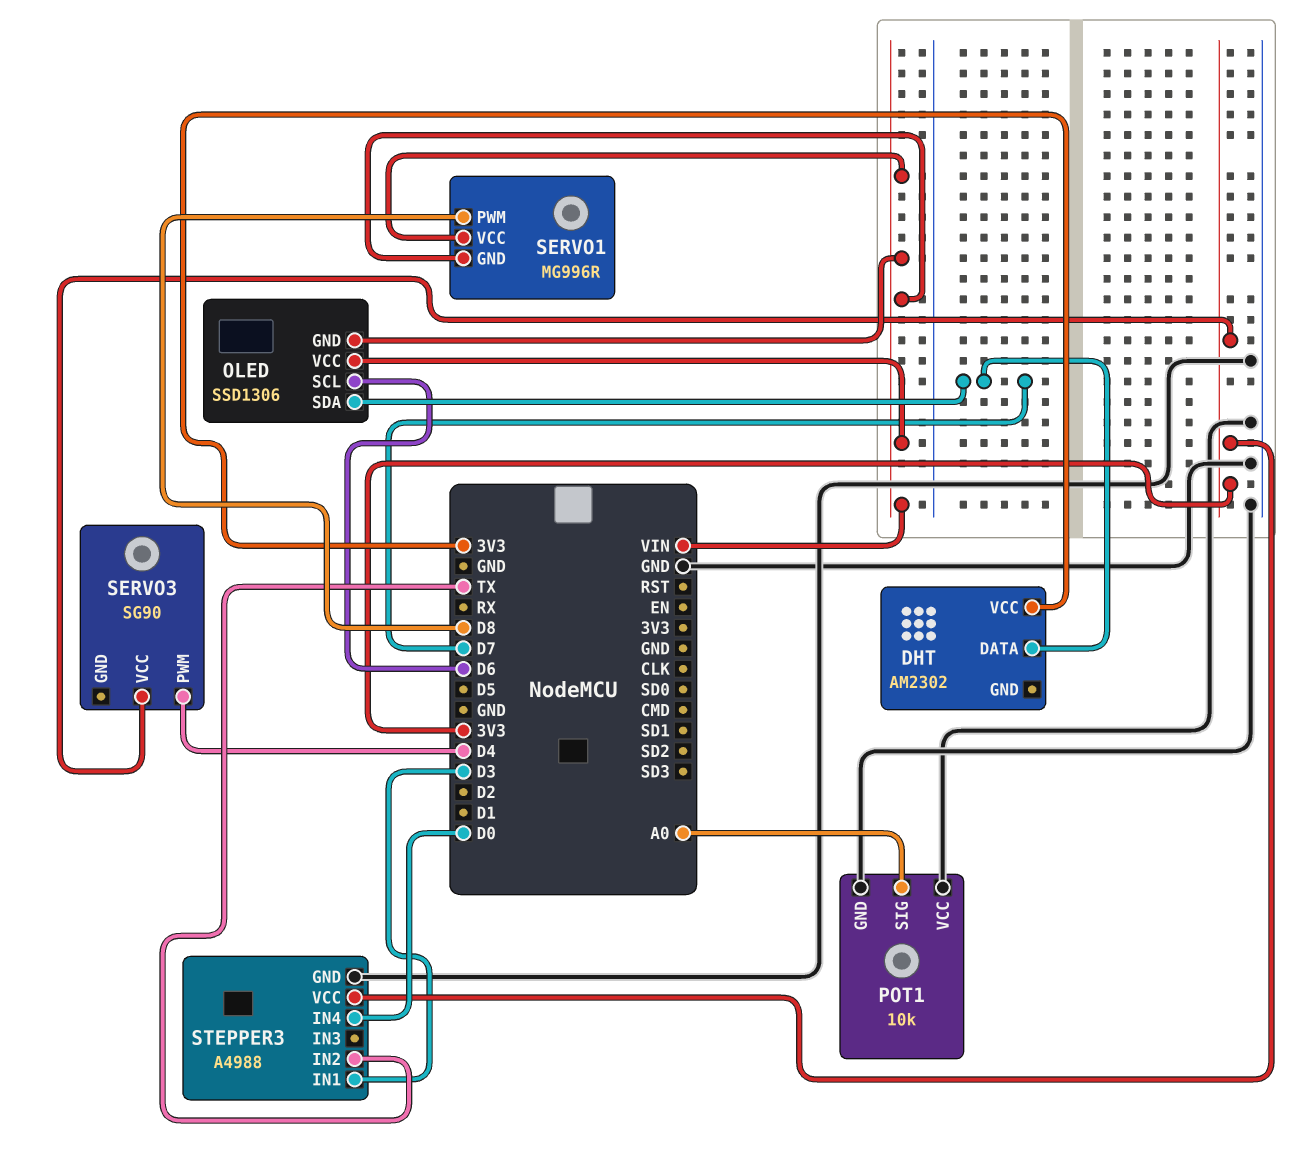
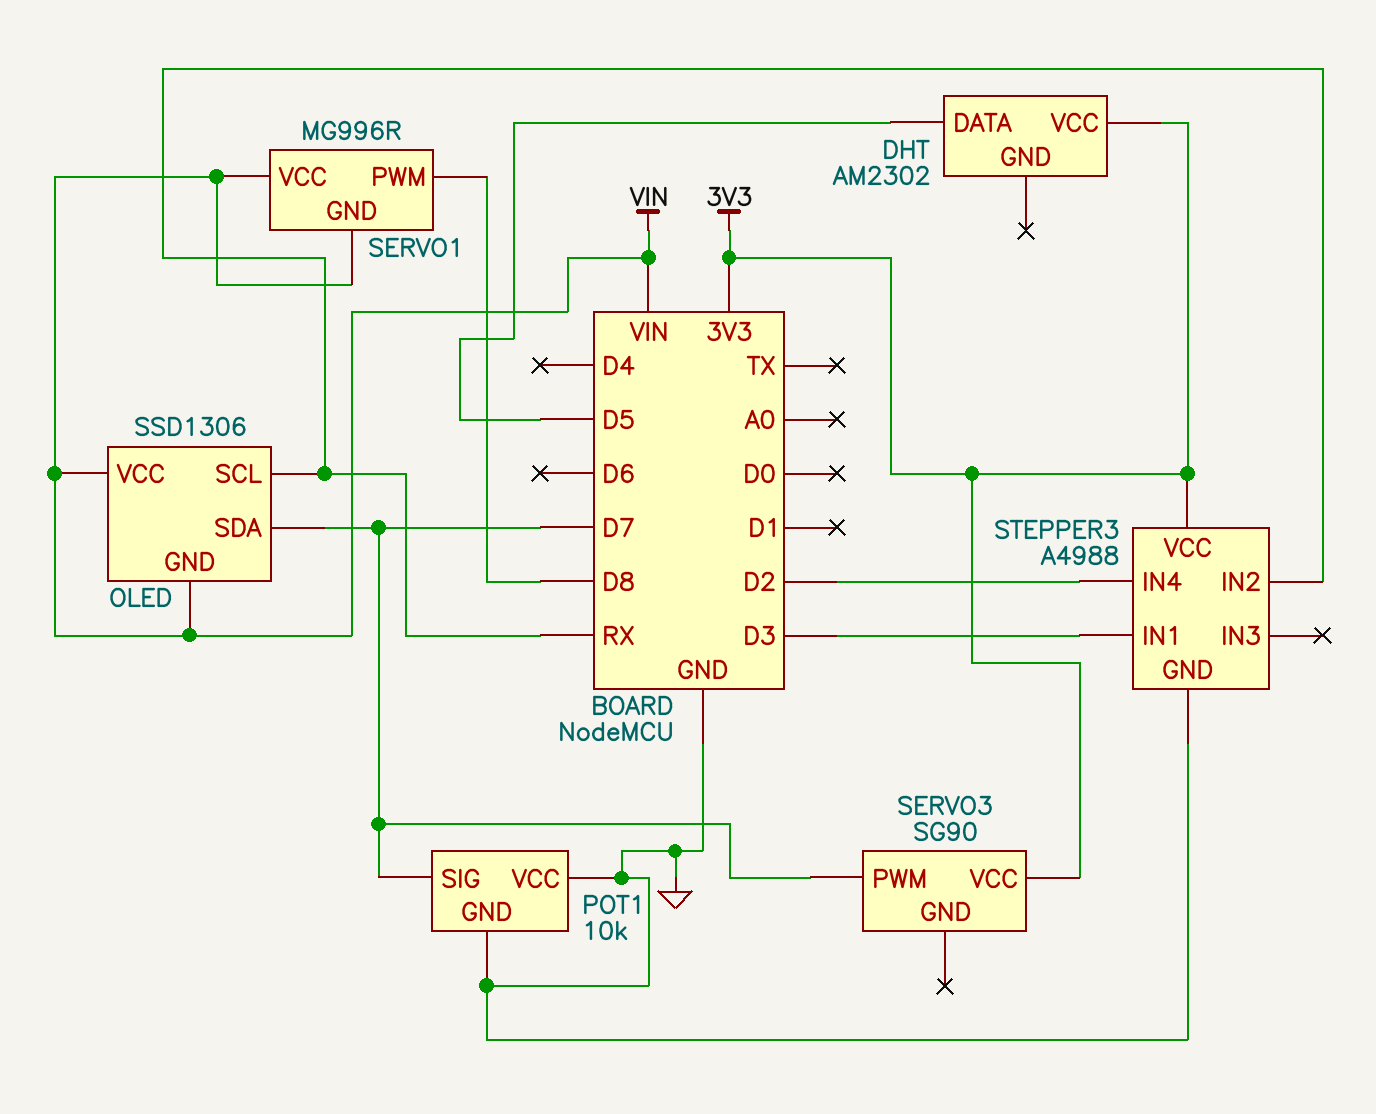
DHT pin DATA: D7 -> D5
OLED pin SCL: D6 -> RX
POT1 pin SIG: A0 -> D7
SERVO3 pin PWM: D4 -> D7
STEPPER3 pin IN2: TX -> RX
STEPPER3 pin IN4: D0 -> D2

